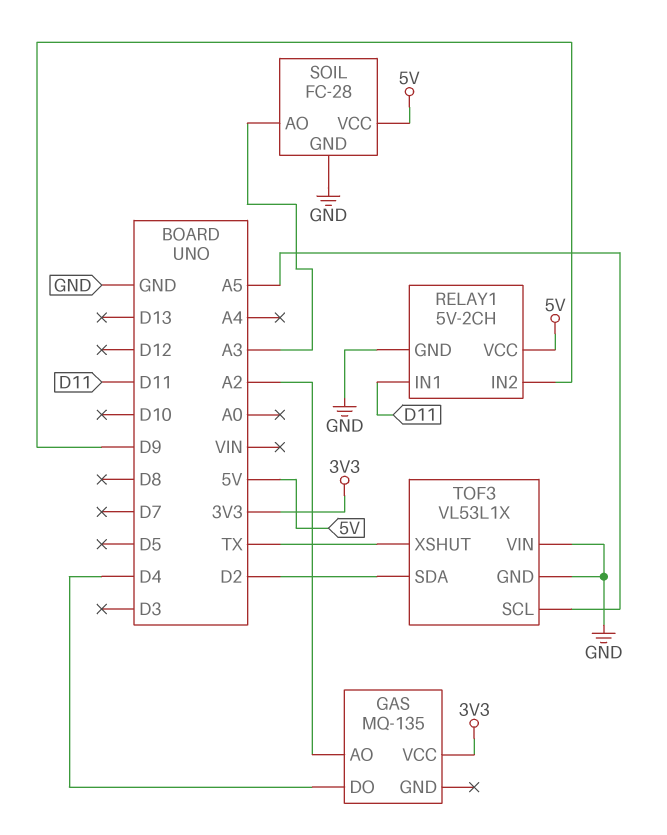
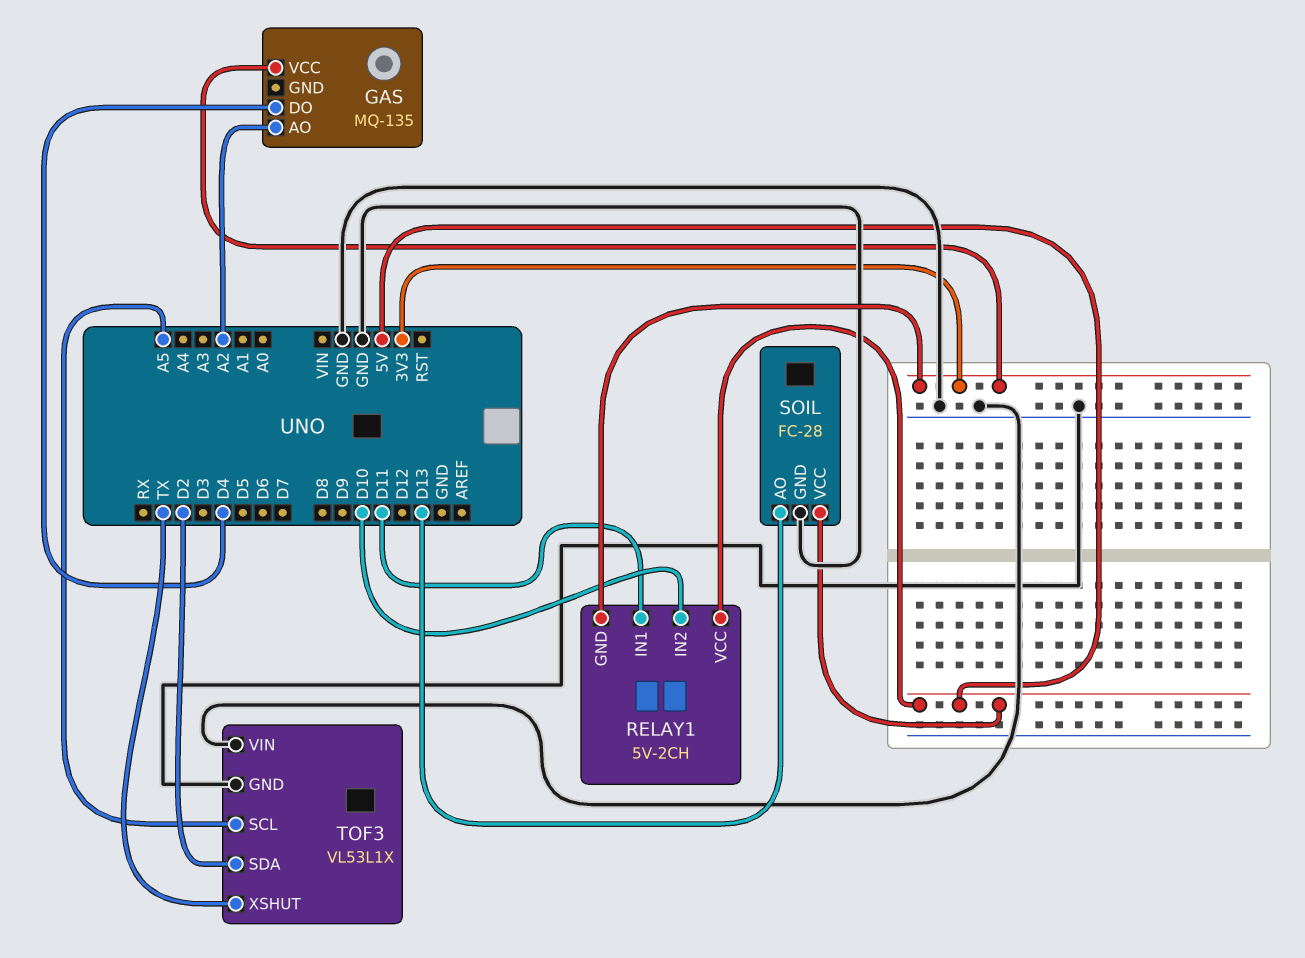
RELAY1 pin GND: GND -> 3V3
RELAY1 pin IN2: D9 -> D10
SOIL pin AO: A3 -> D13

